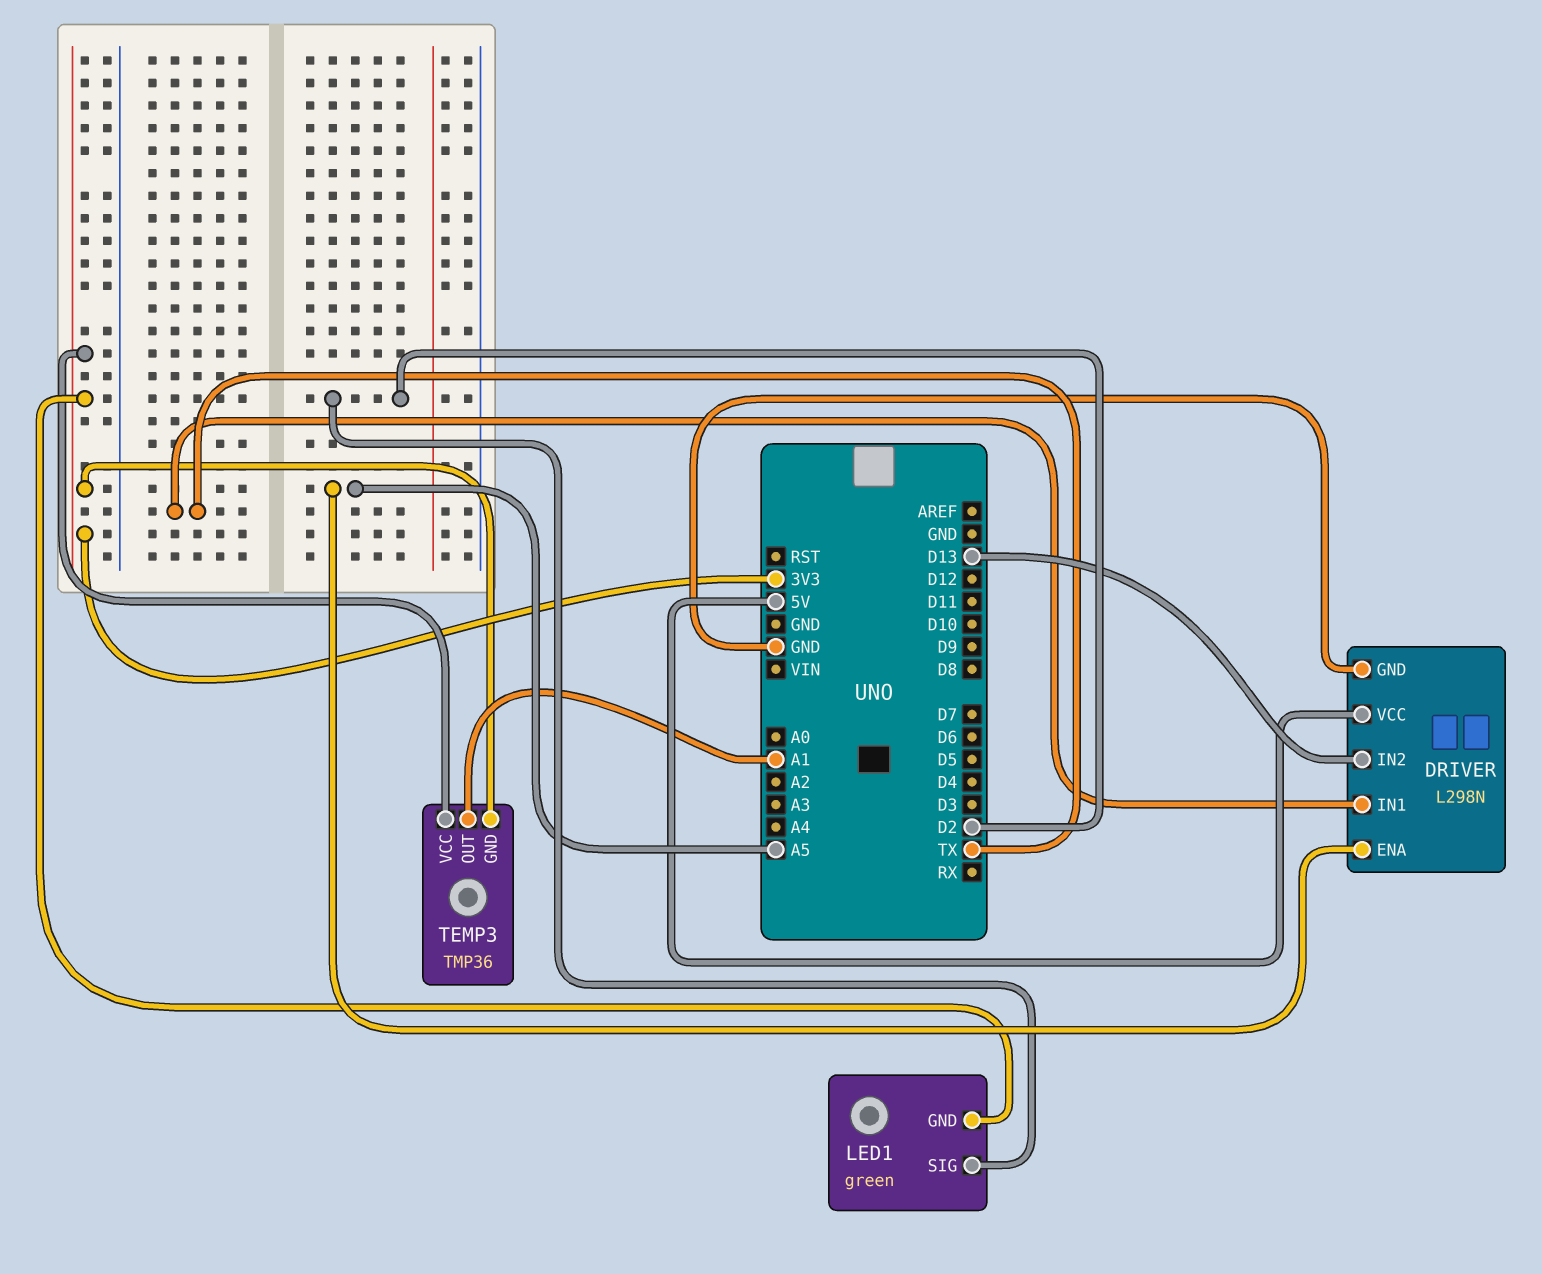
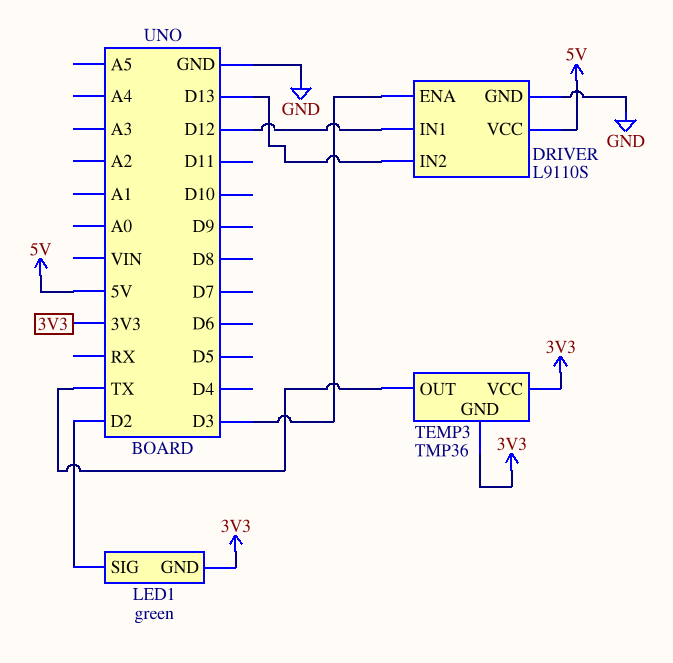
DRIVER: L298N -> L9110S
DRIVER pin ENA: A5 -> D3
DRIVER pin IN1: TX -> D12
TEMP3 pin OUT: A1 -> TX

